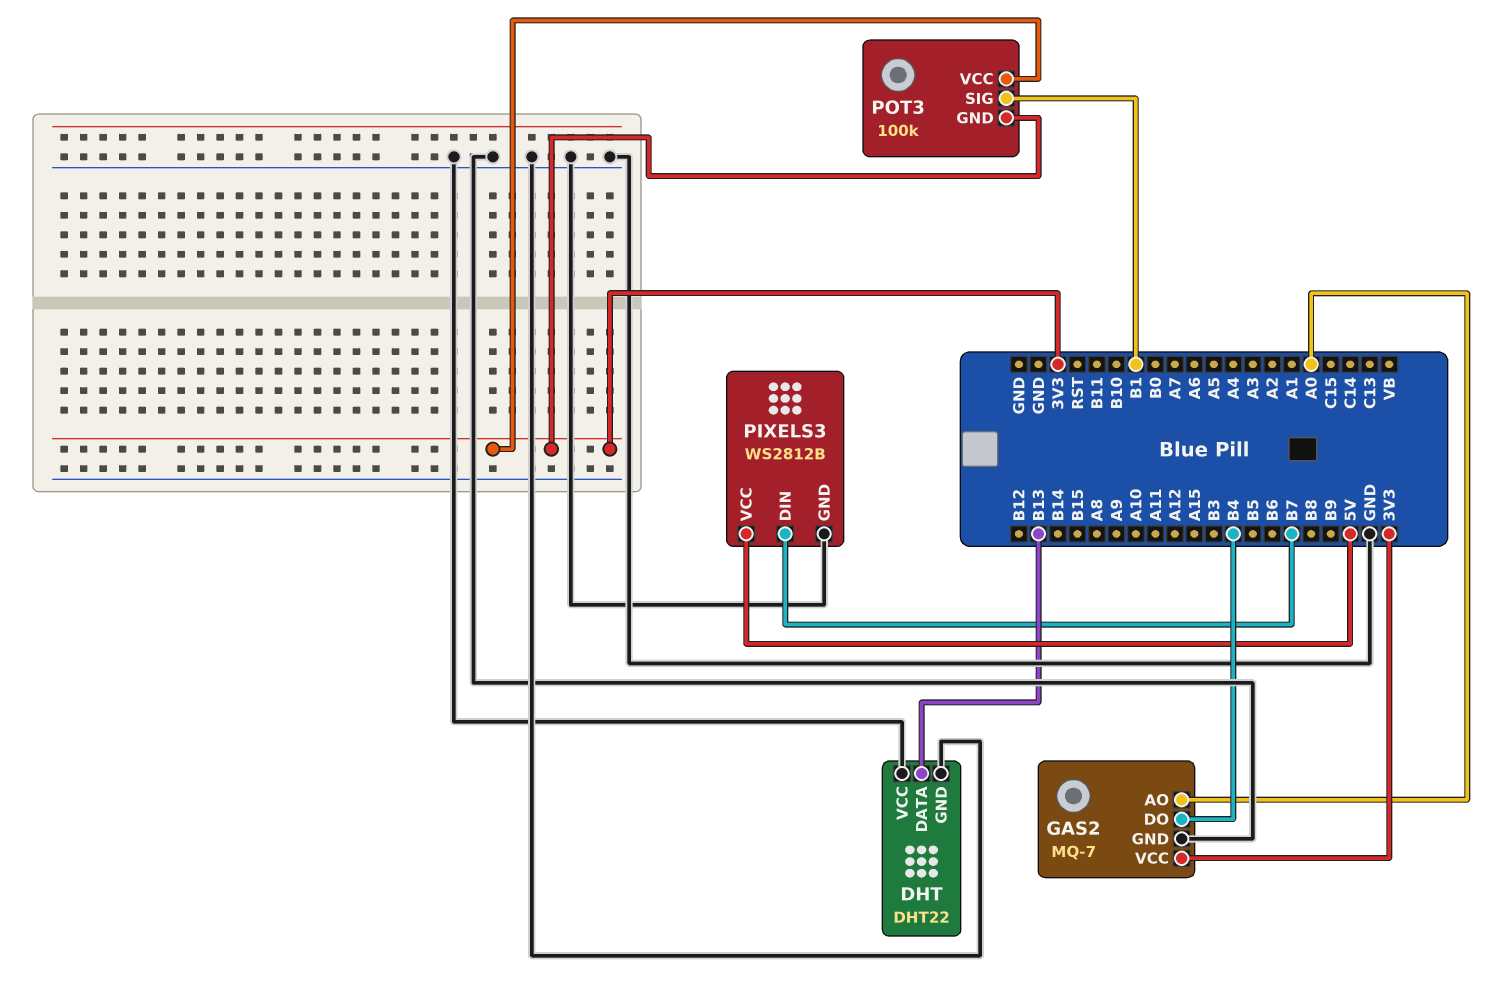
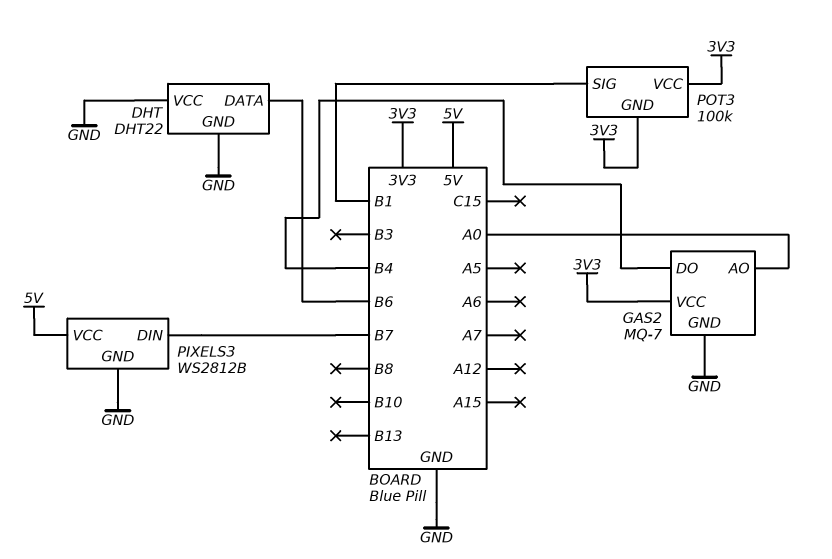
DHT pin DATA: B13 -> B6

